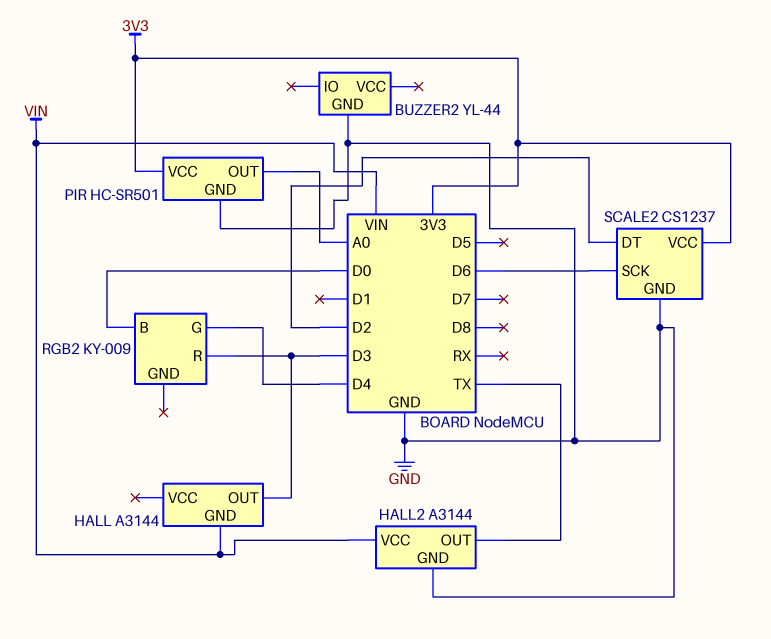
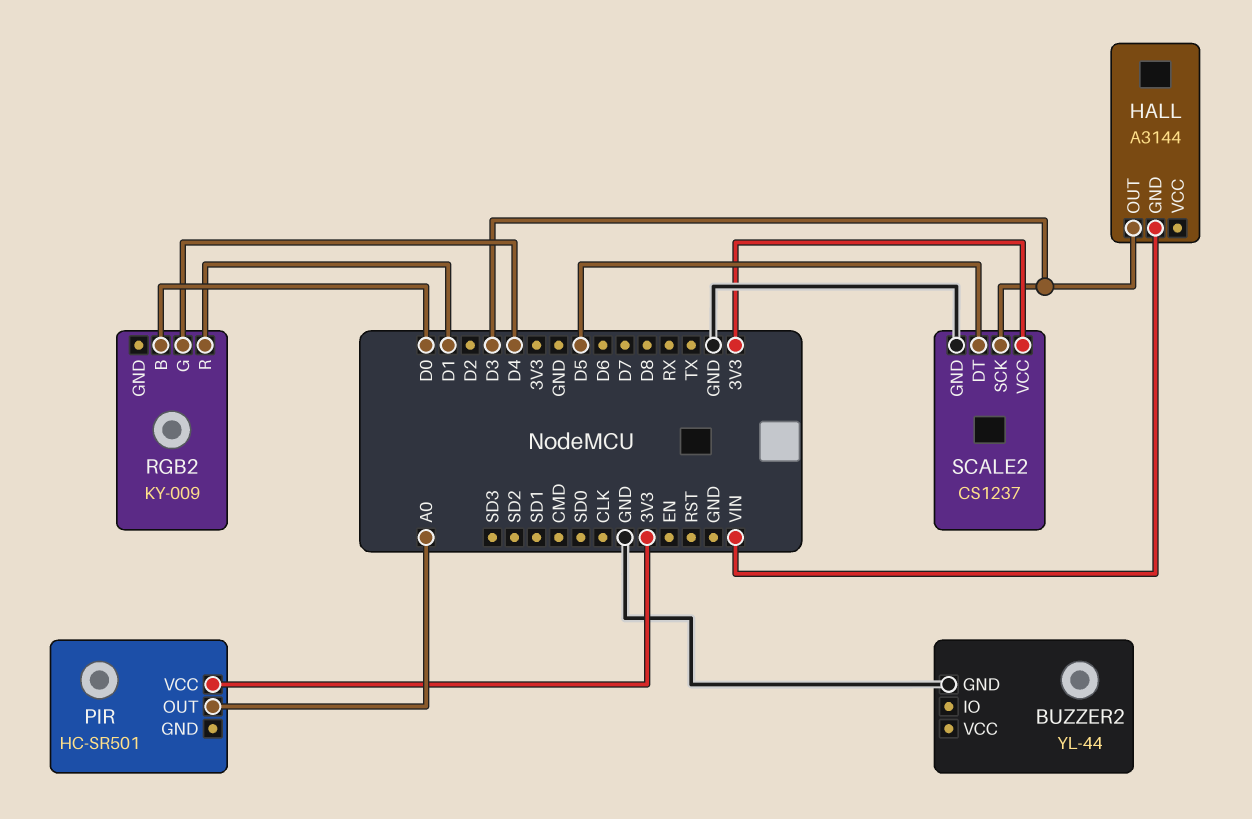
HALL2: A3144 -> none
HALL2 pin GND: GND -> none
HALL2 pin OUT: TX -> none
HALL2 pin VCC: VIN -> none
PIR pin GND: GND -> none
RGB2 pin R: D3 -> D1
SCALE2 pin DT: D2 -> D5
SCALE2 pin SCK: D6 -> D3

